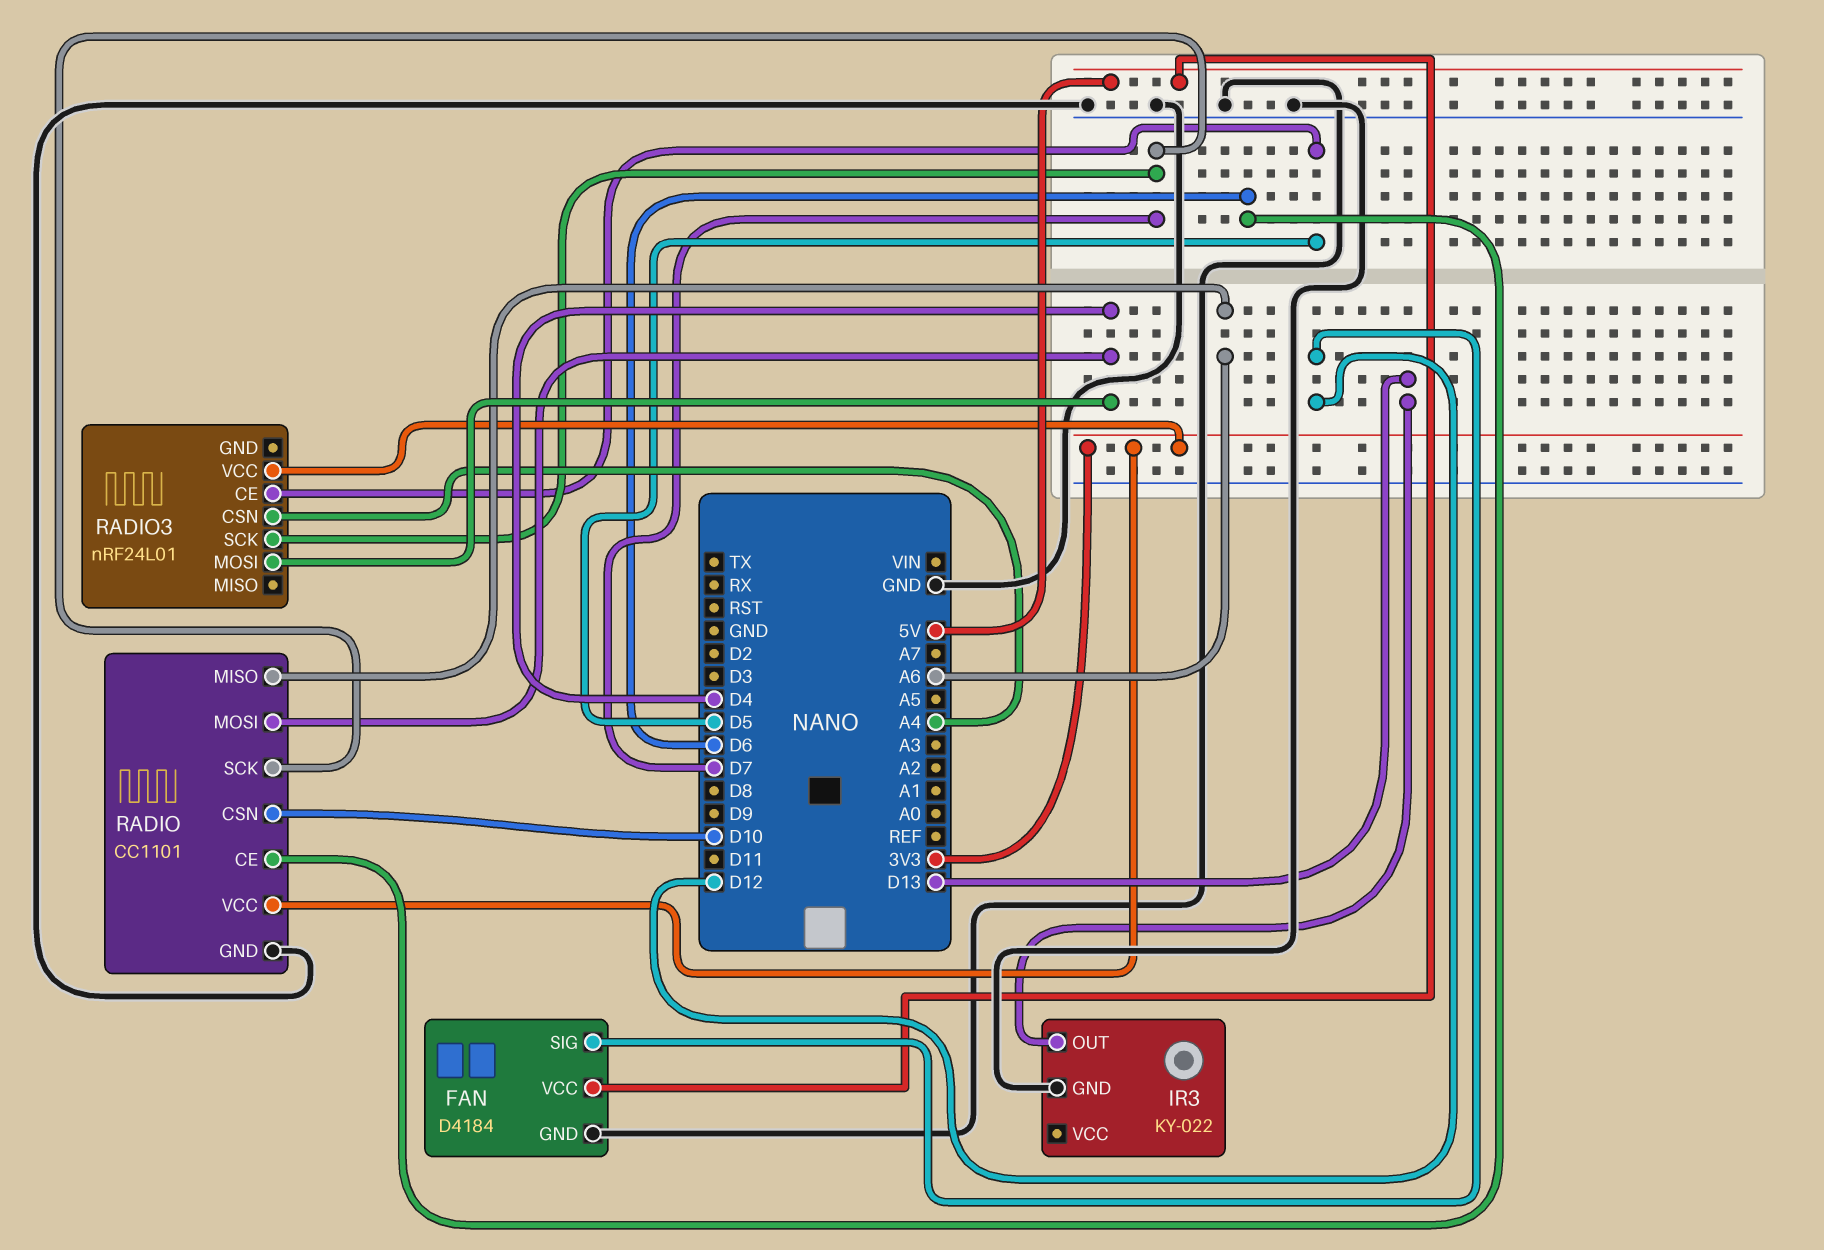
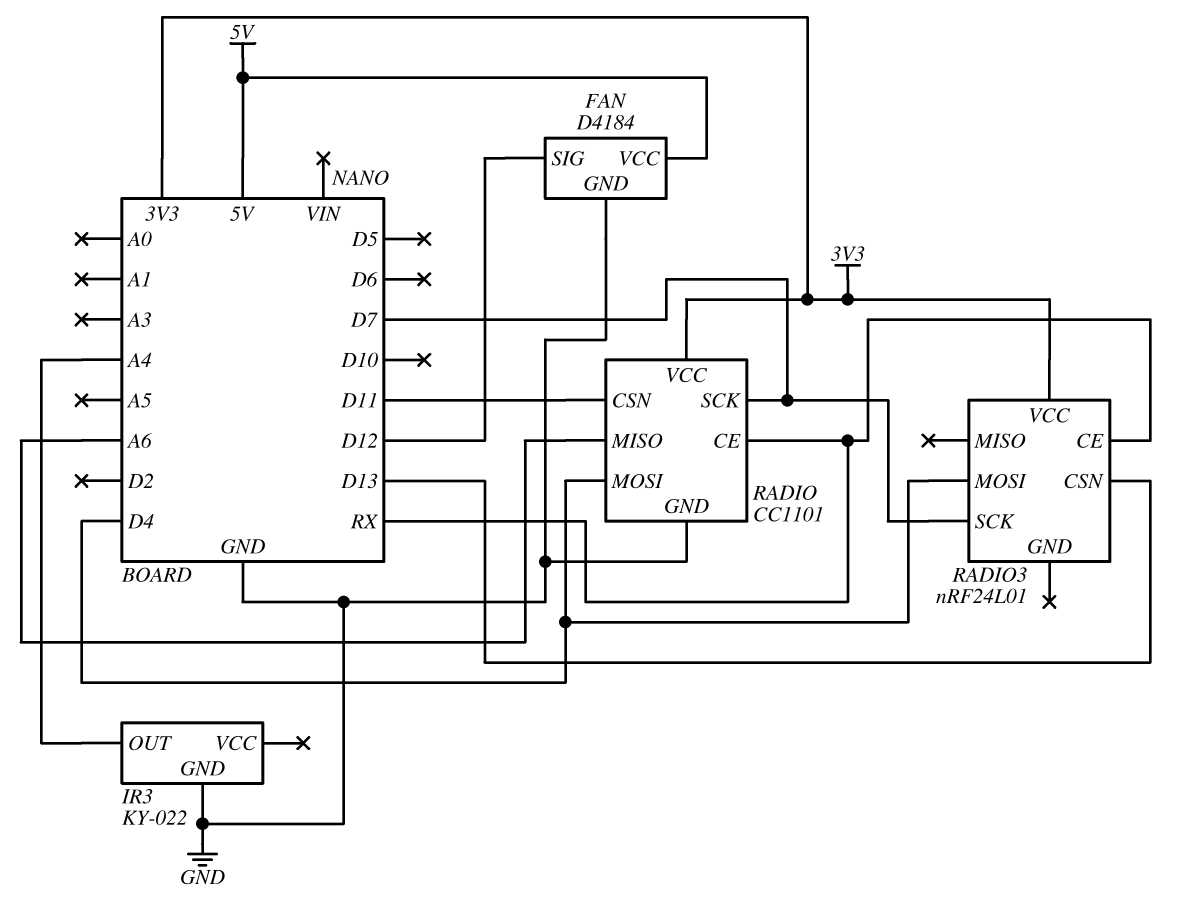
IR3 pin OUT: D13 -> A4
RADIO pin CE: D6 -> RX
RADIO pin CSN: D10 -> D11
RADIO3 pin CE: D5 -> RX
RADIO3 pin CSN: A4 -> D13

